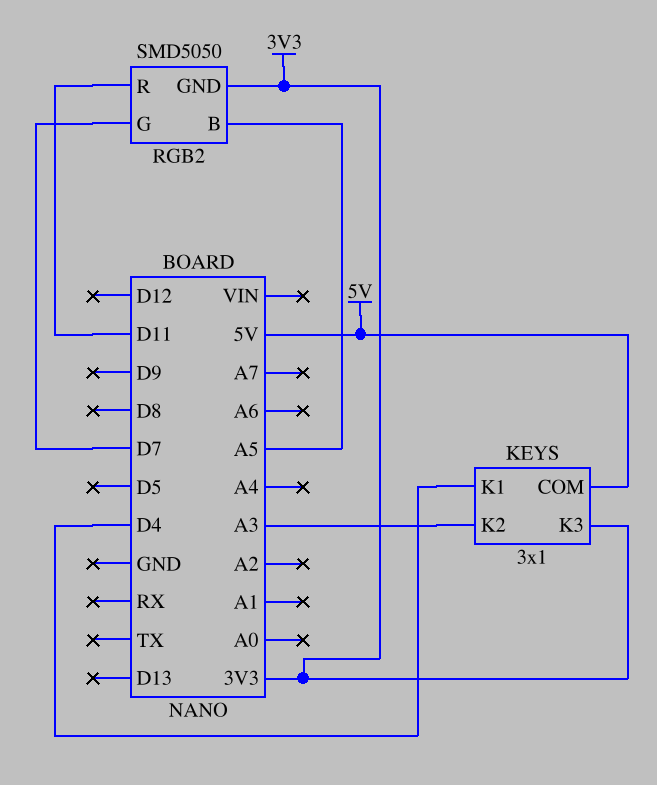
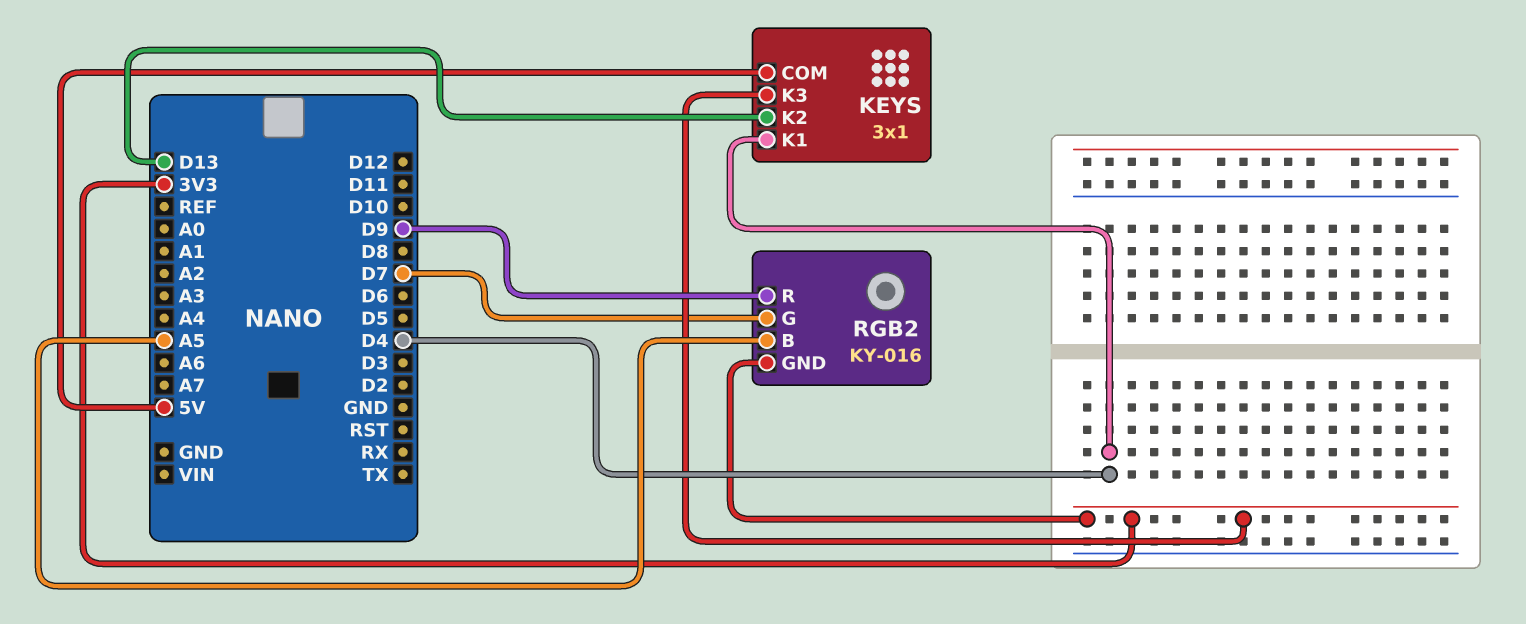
KEYS pin K2: A3 -> D13
RGB2: SMD5050 -> KY-016
RGB2 pin R: D11 -> D9

